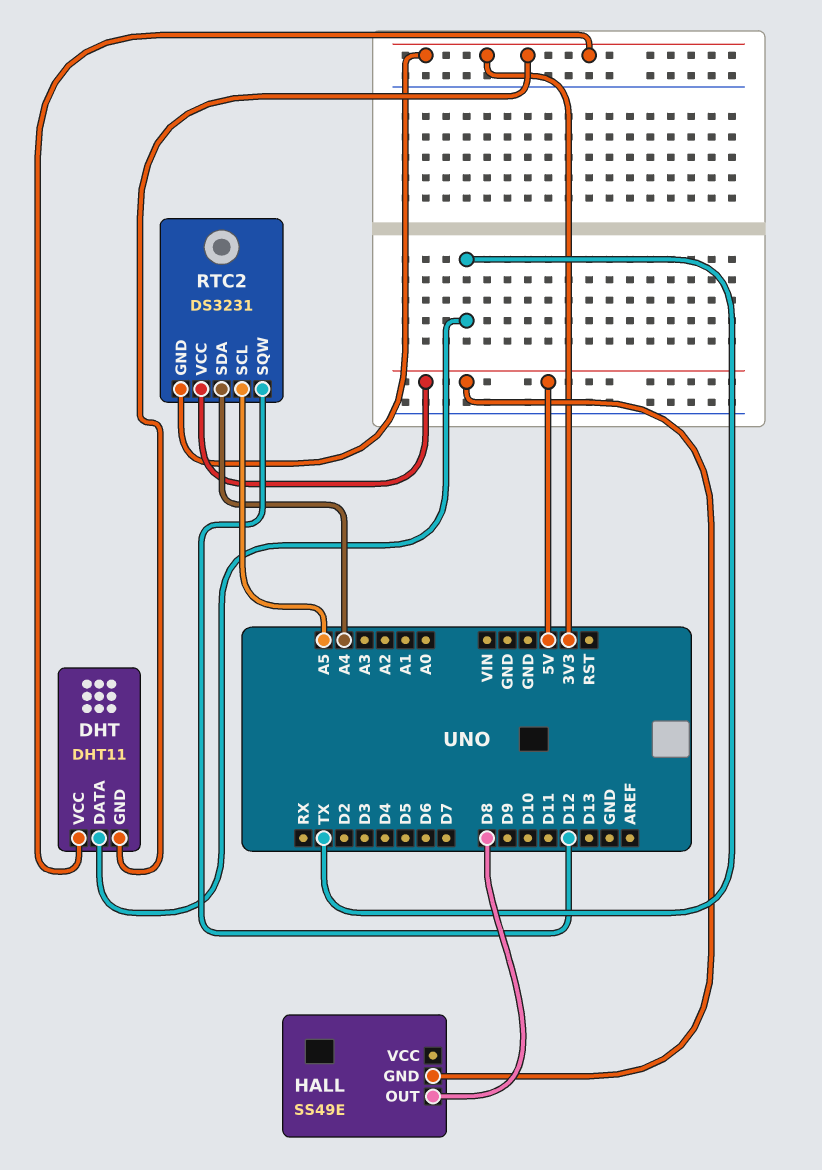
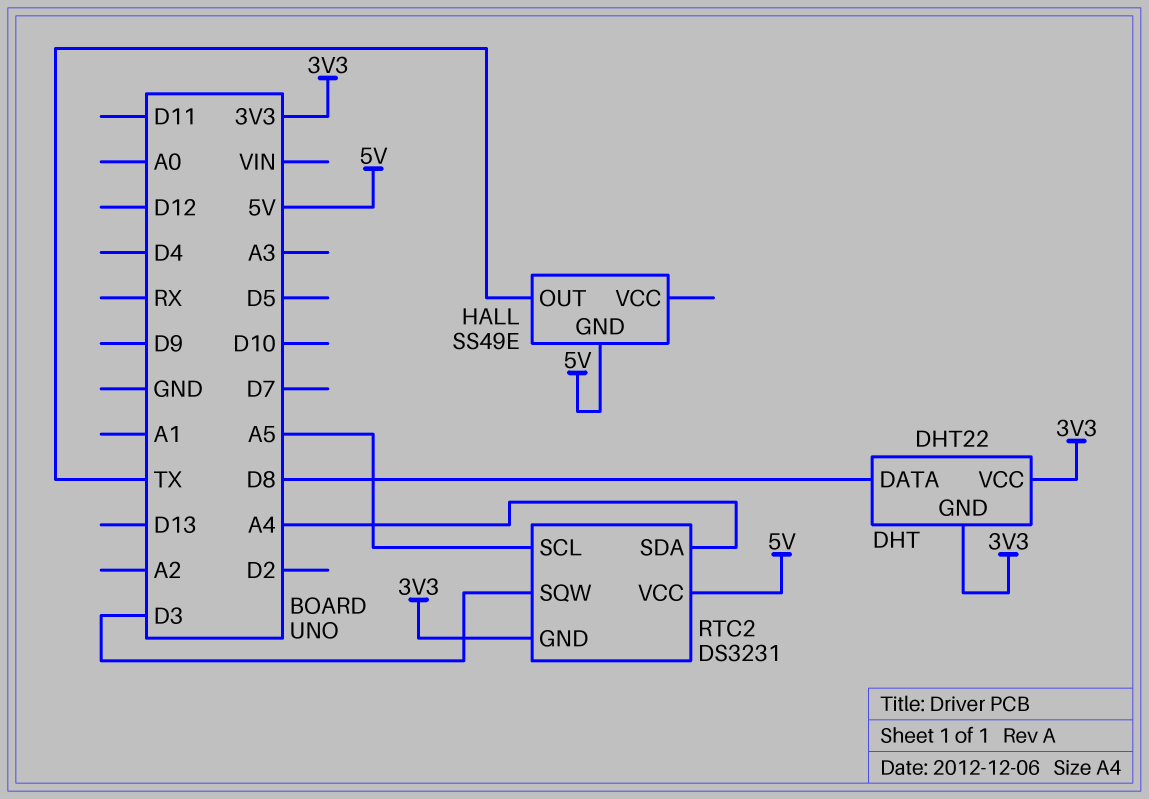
DHT: DHT11 -> DHT22
DHT pin DATA: TX -> D8
HALL pin OUT: D8 -> TX
RTC2 pin SQW: D12 -> D3

